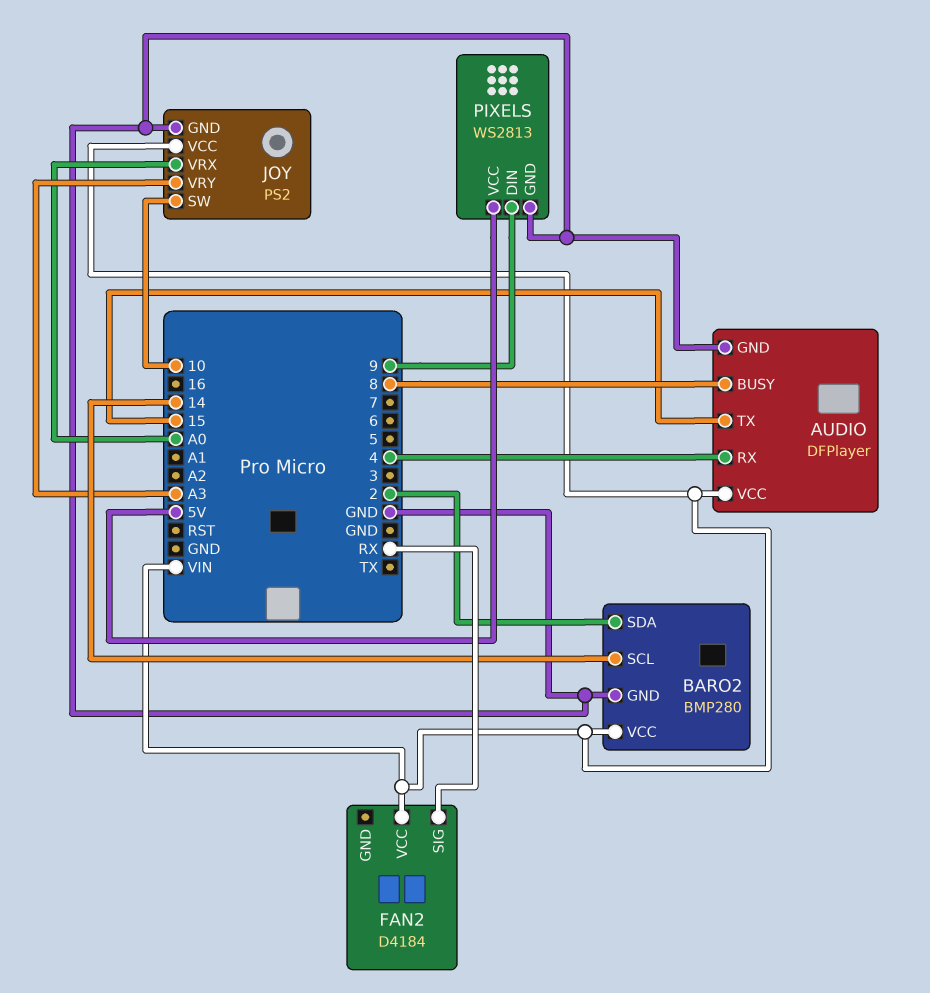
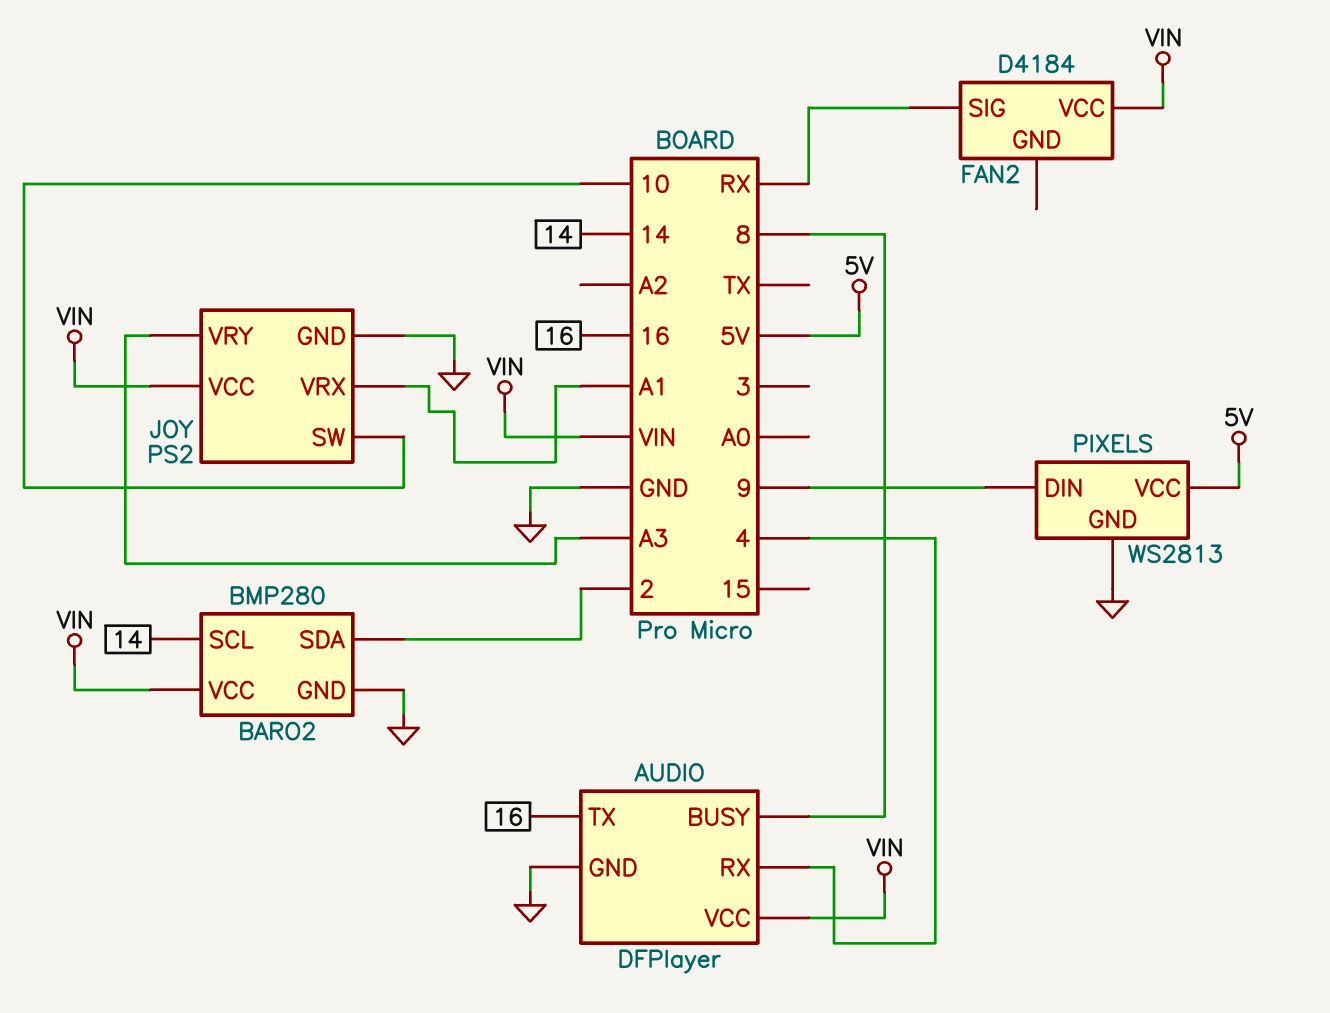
AUDIO pin TX: 15 -> 16
JOY pin VRX: A0 -> A1

